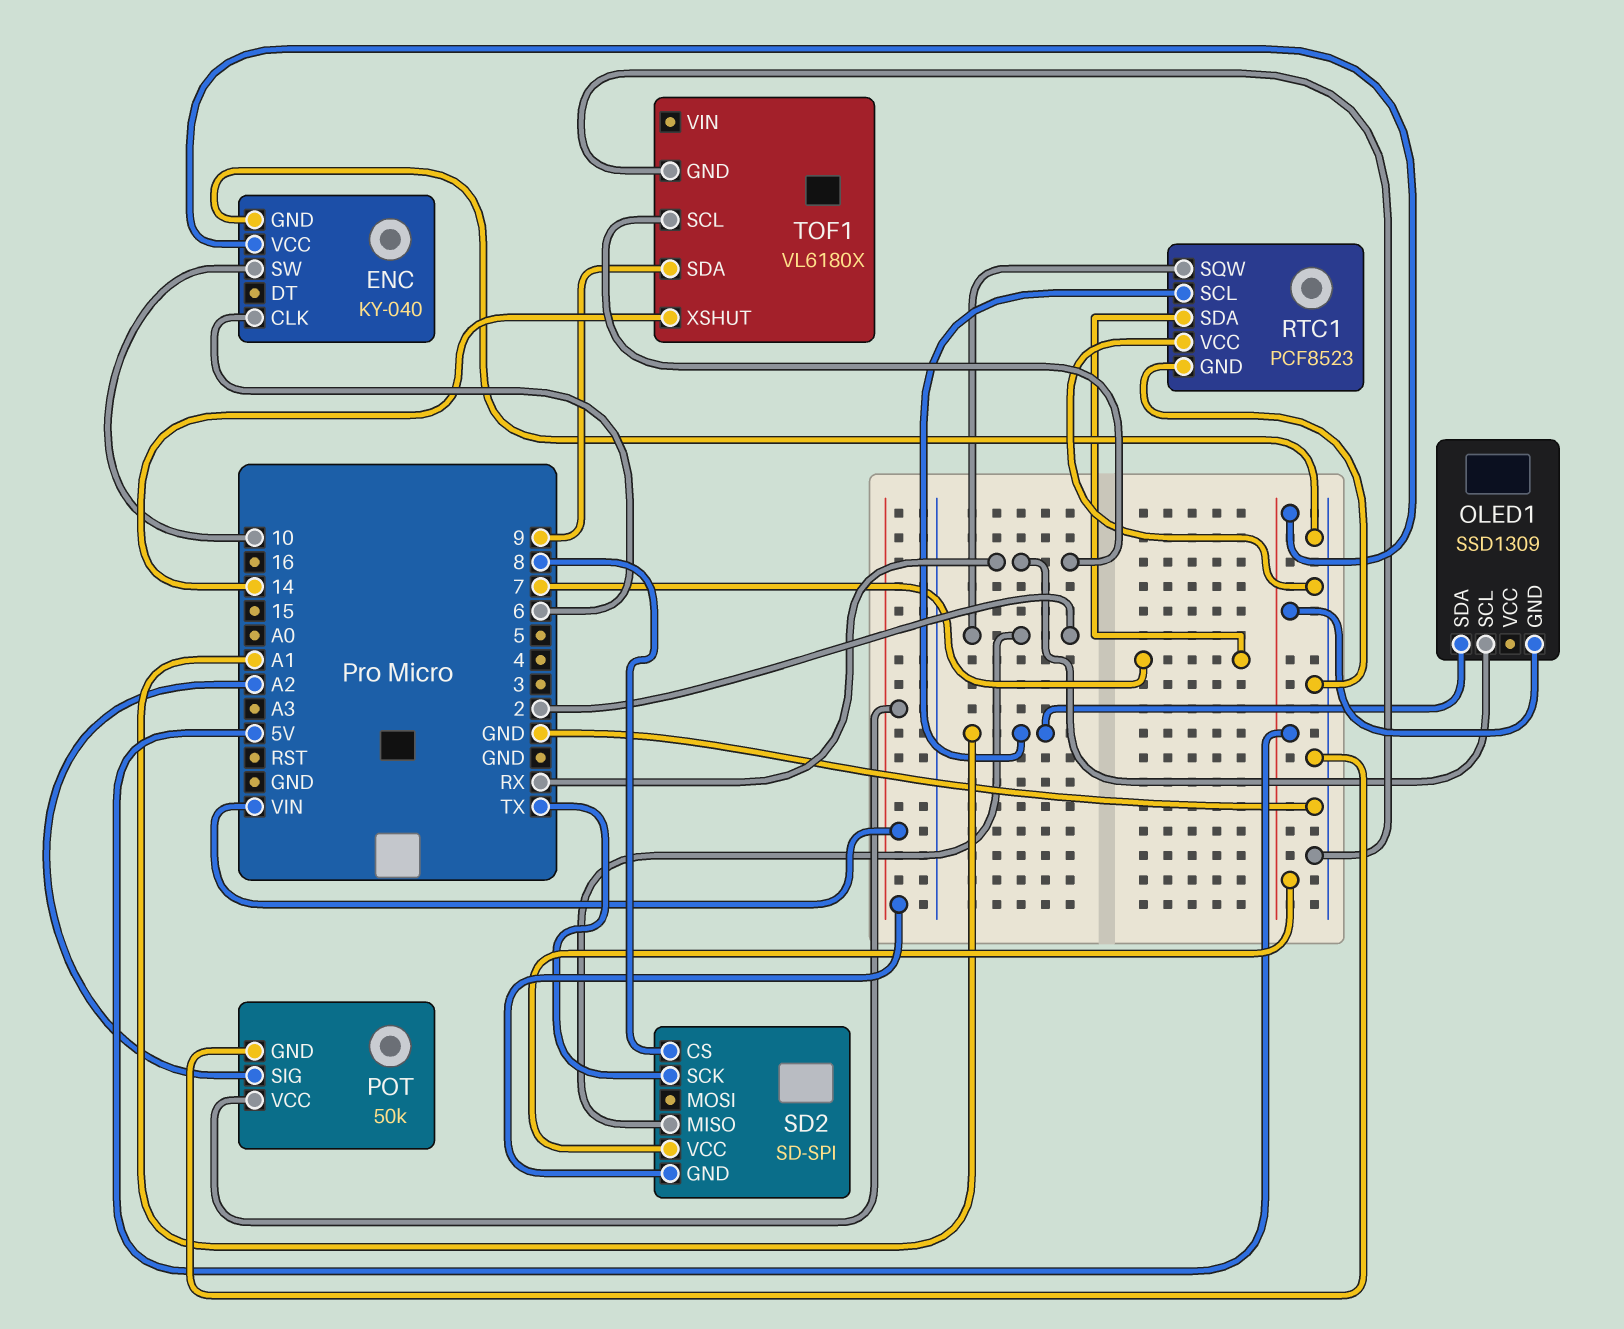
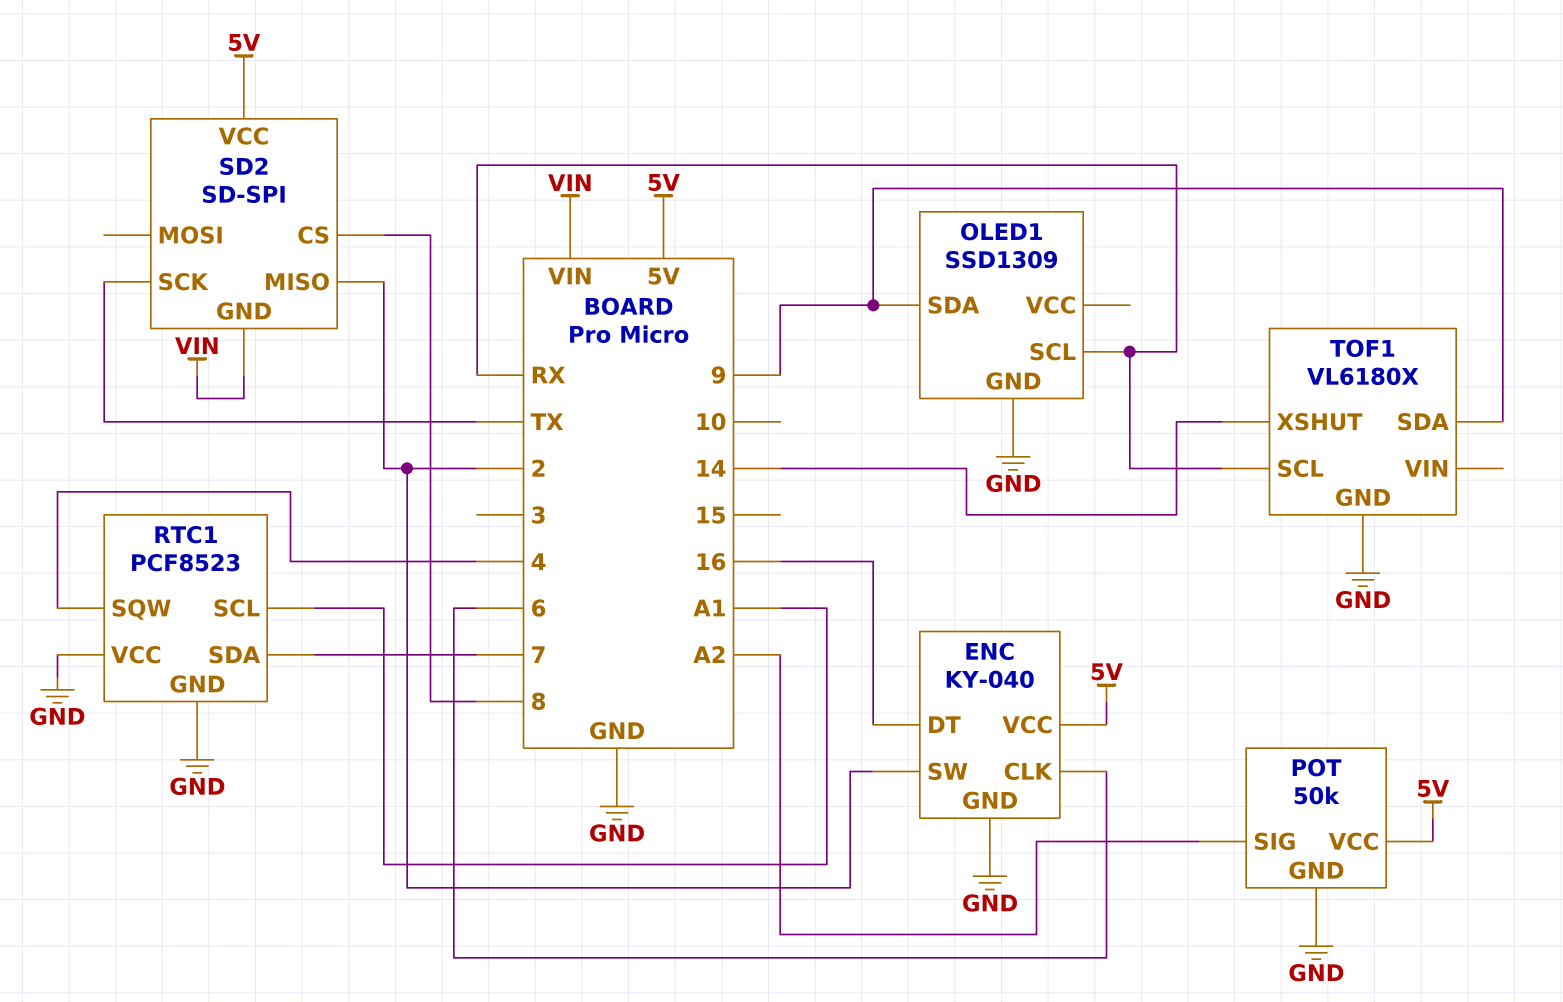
ENC pin DT: none -> 16
ENC pin SW: 10 -> 2
OLED1 pin GND: 5V -> GND
OLED1 pin SDA: A1 -> 9
POT pin VCC: VIN -> 5V
RTC1 pin SQW: 2 -> 4

